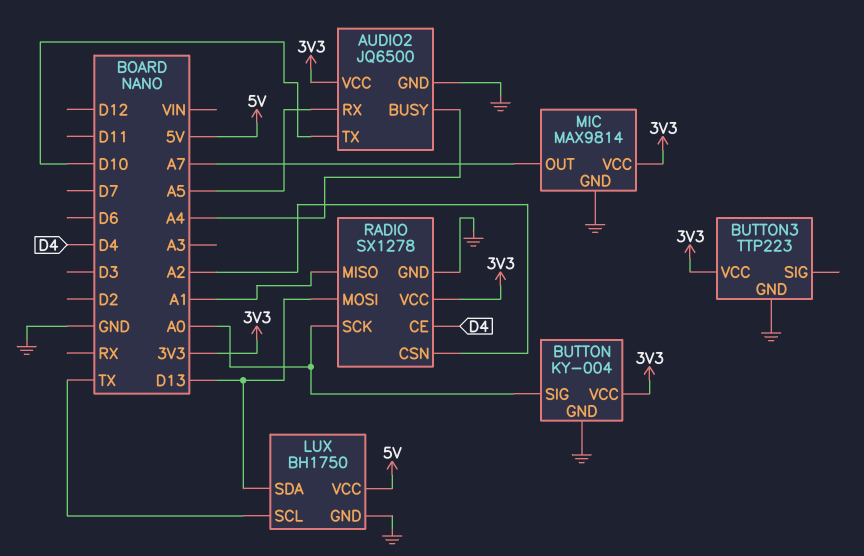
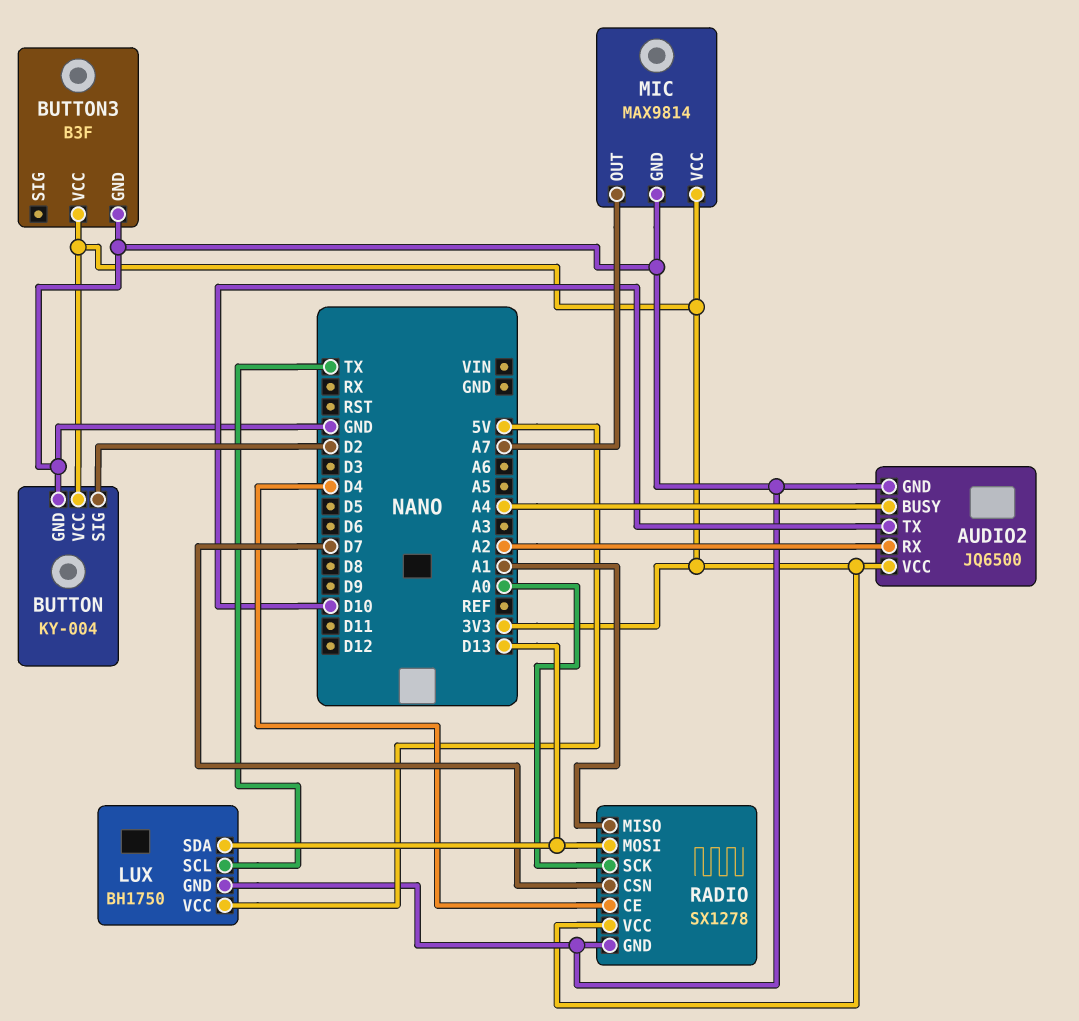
AUDIO2 pin RX: A5 -> A2
BUTTON pin SIG: A0 -> D2
BUTTON3: TTP223 -> B3F
RADIO pin CSN: A2 -> D7

